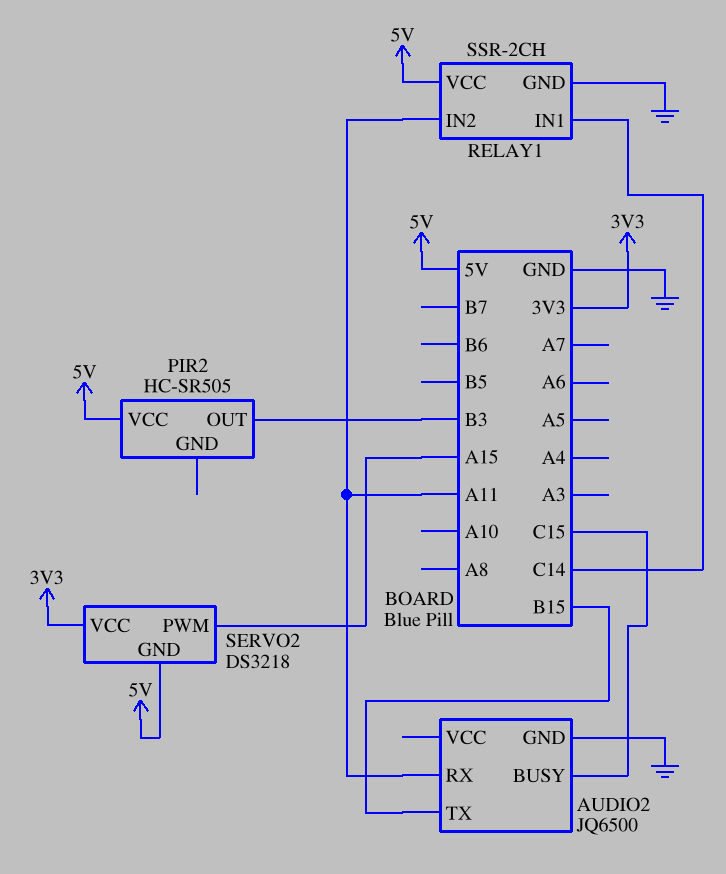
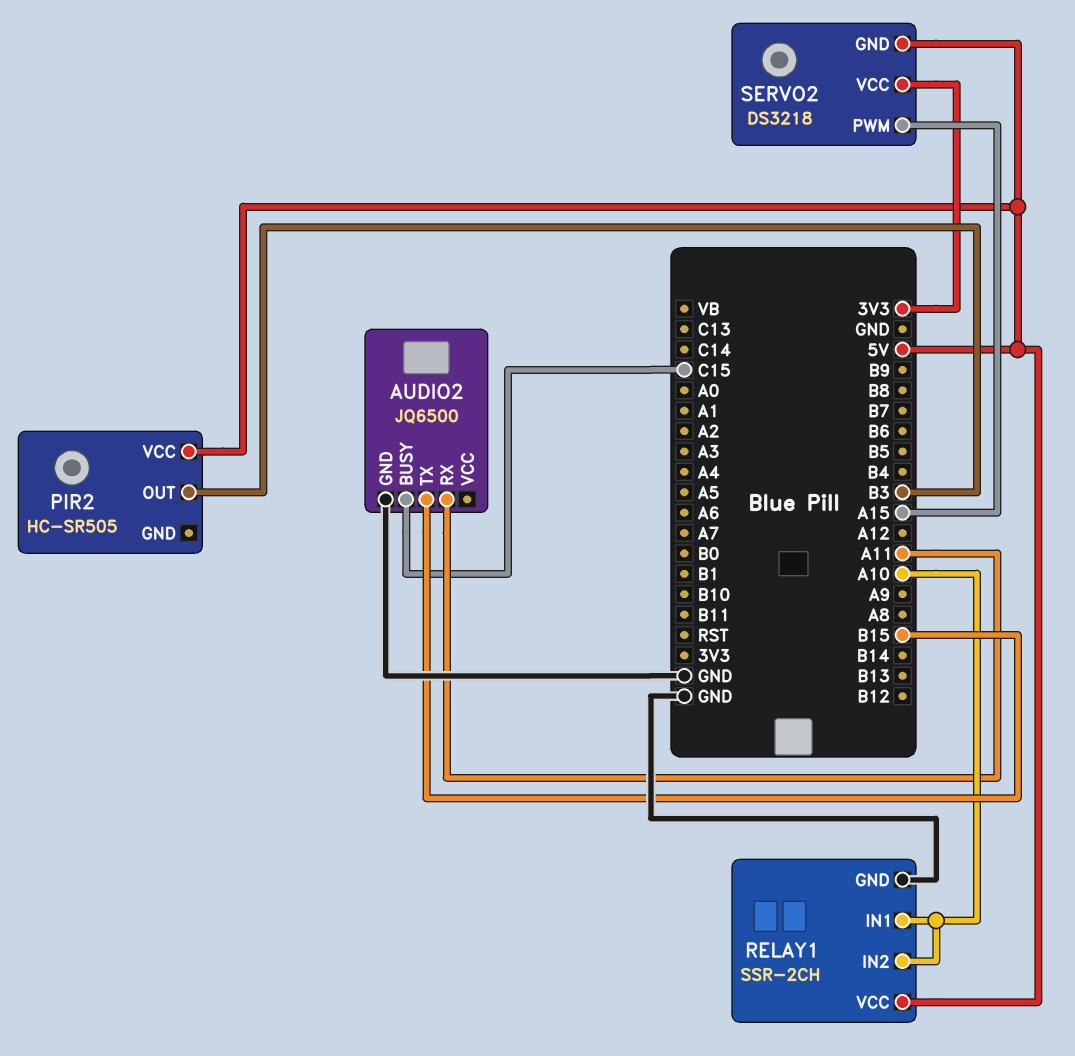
RELAY1 pin IN1: C14 -> A10
RELAY1 pin IN2: A11 -> A10

